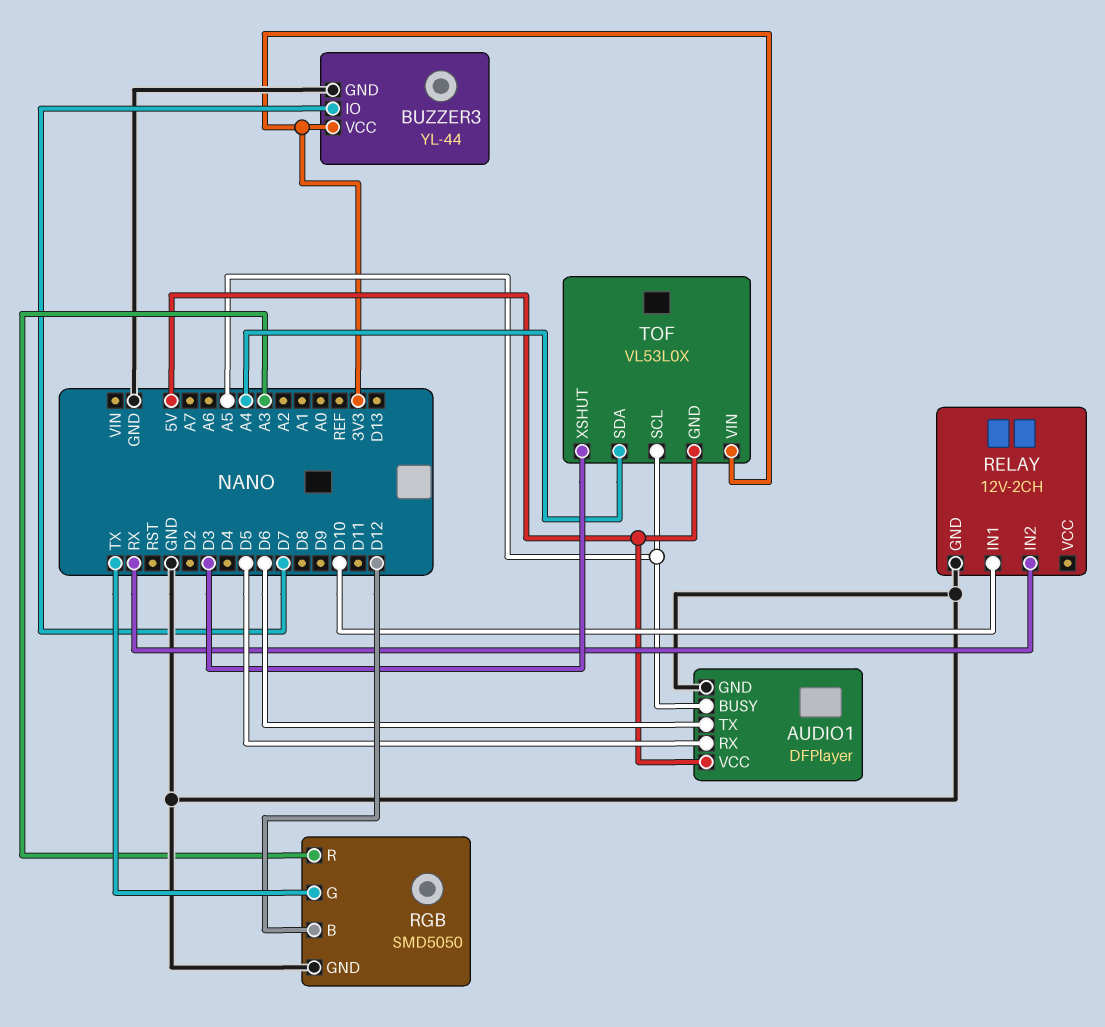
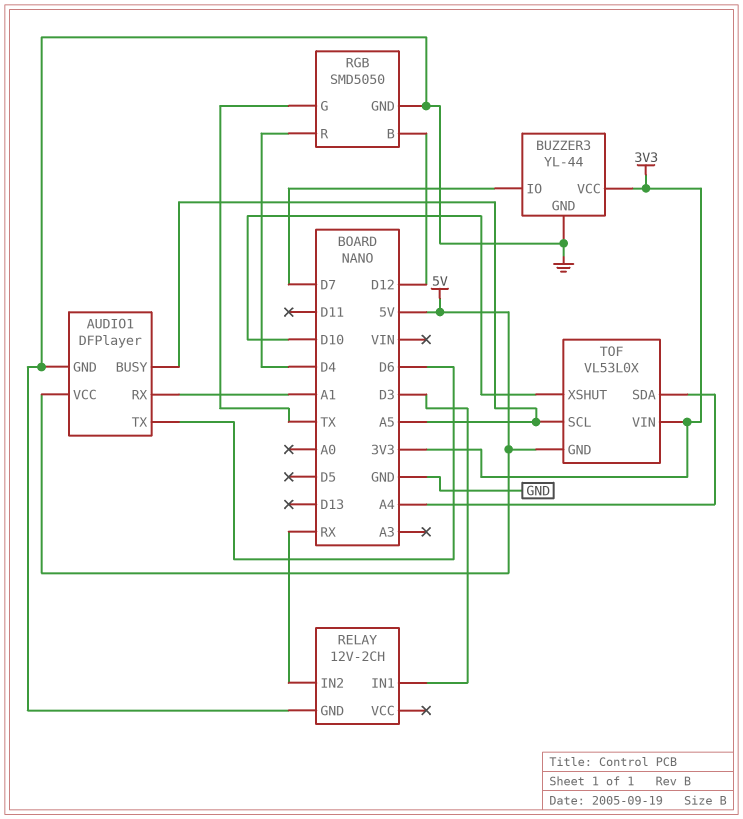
AUDIO1 pin RX: D5 -> A1
RELAY pin IN1: D10 -> D3
RGB pin R: A3 -> D4
TOF pin XSHUT: D3 -> D10

